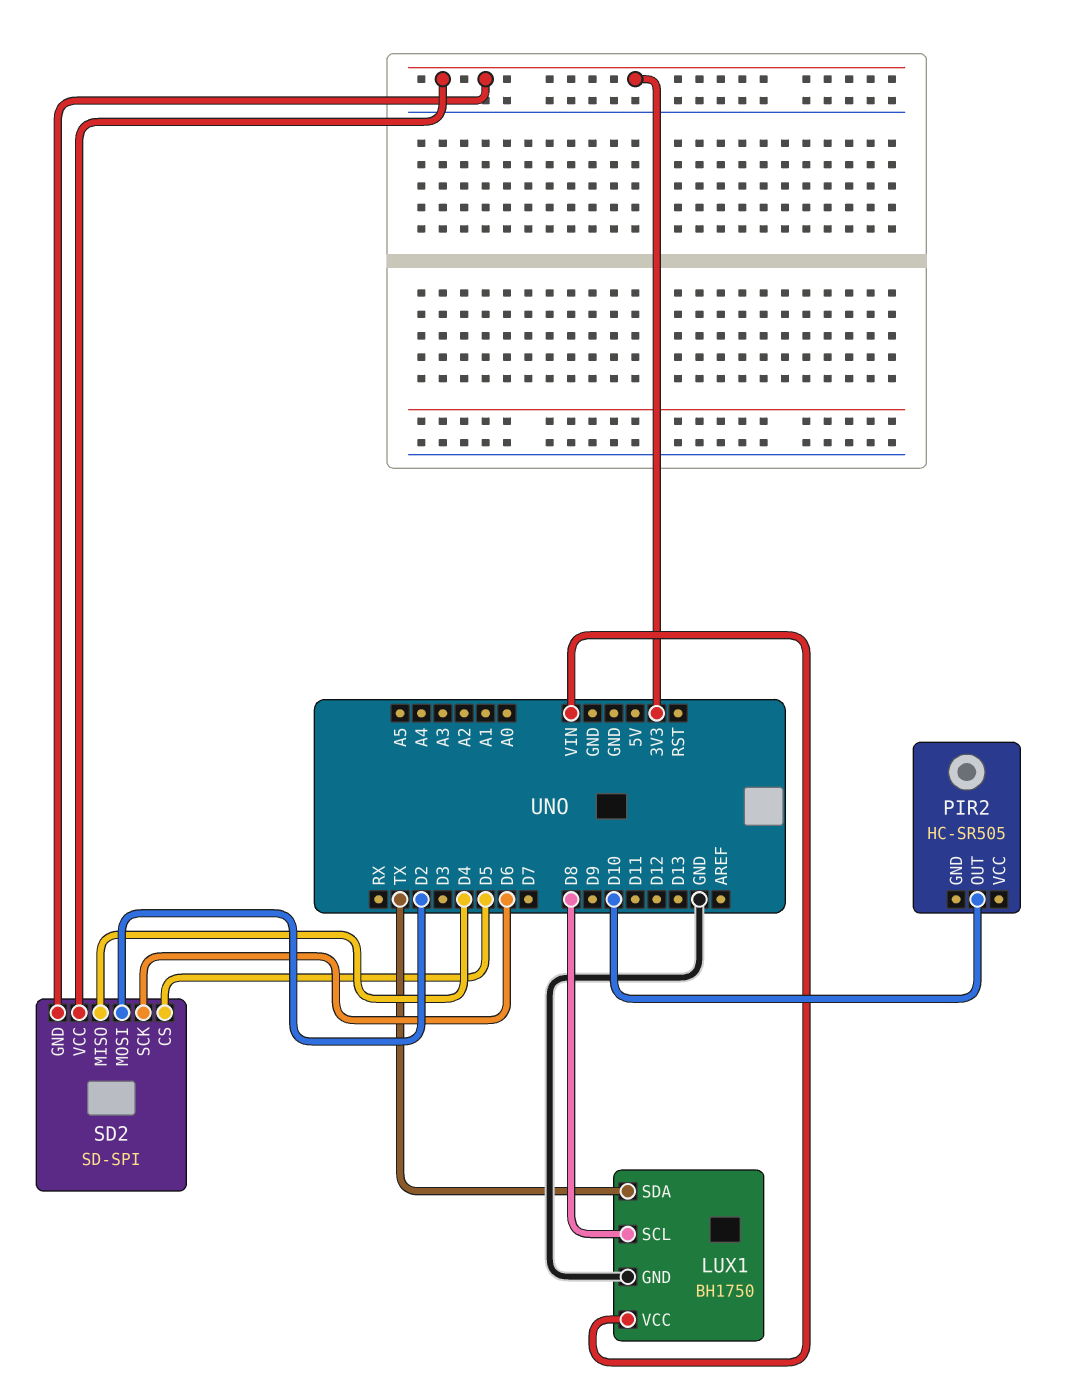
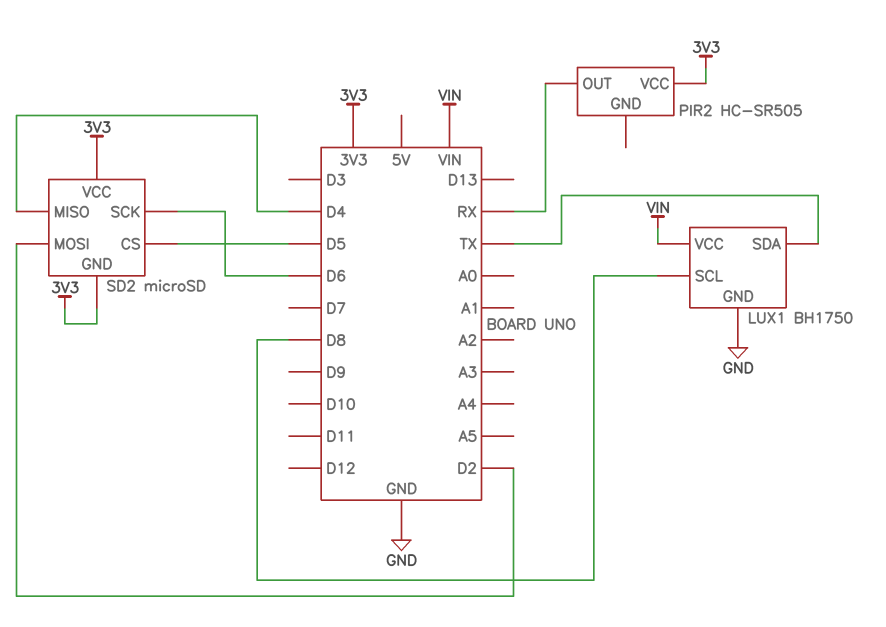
PIR2 pin OUT: D10 -> RX
PIR2 pin VCC: none -> 3V3
SD2: SD-SPI -> microSD

